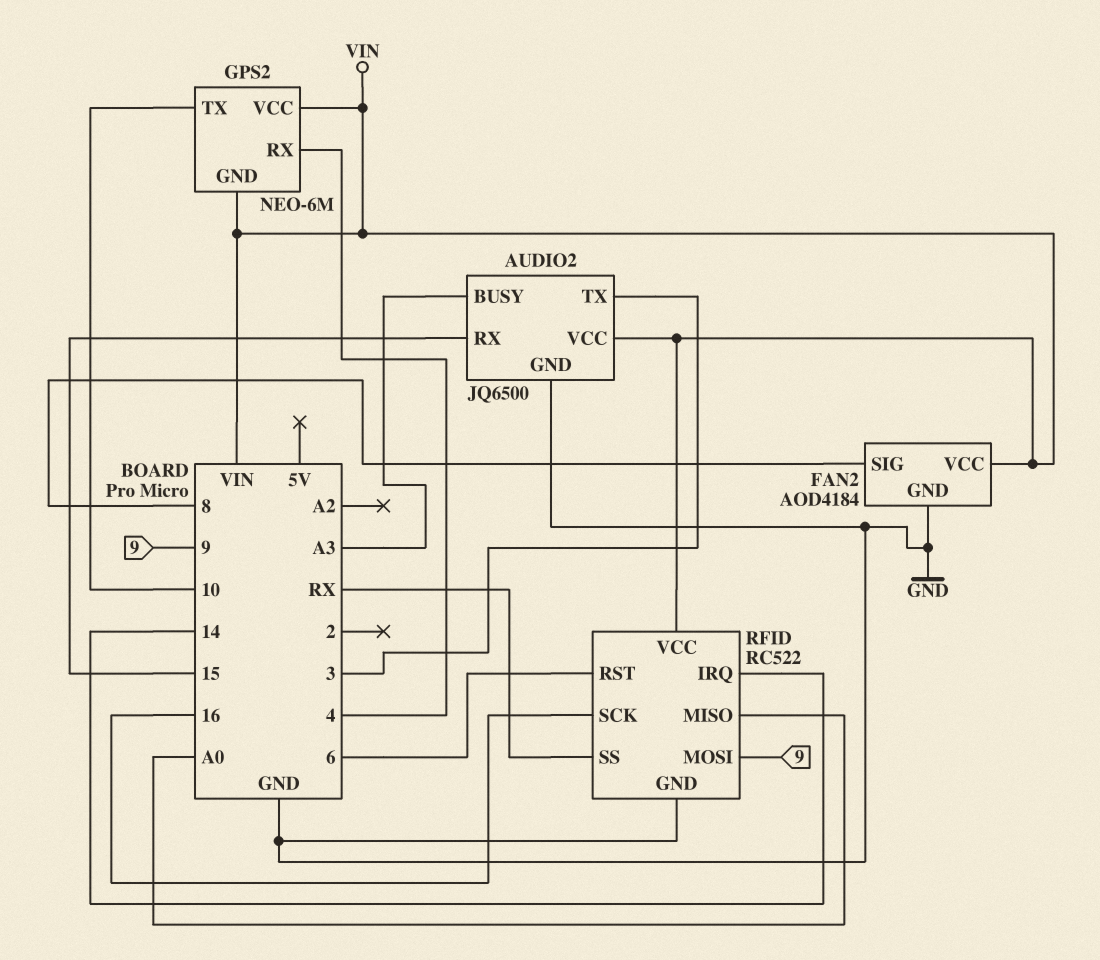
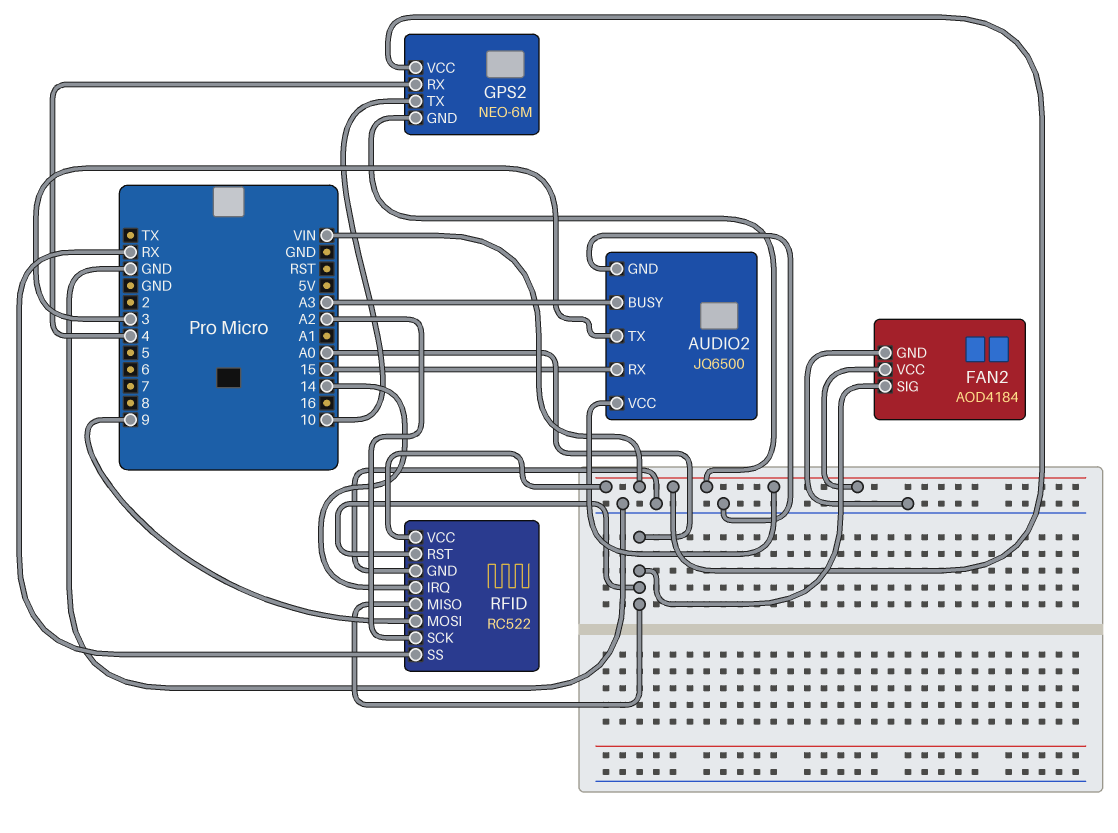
FAN2 pin SIG: 8 -> A0
RFID pin RST: 6 -> A0
RFID pin SCK: 16 -> A2

